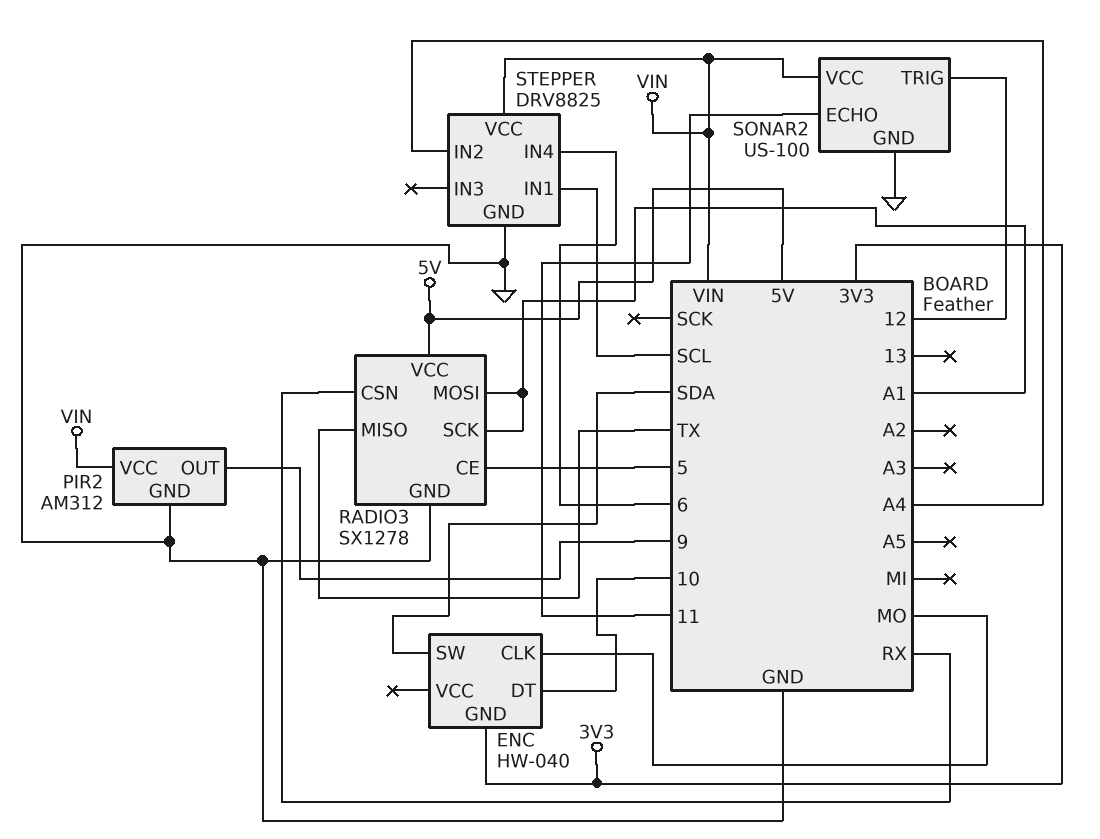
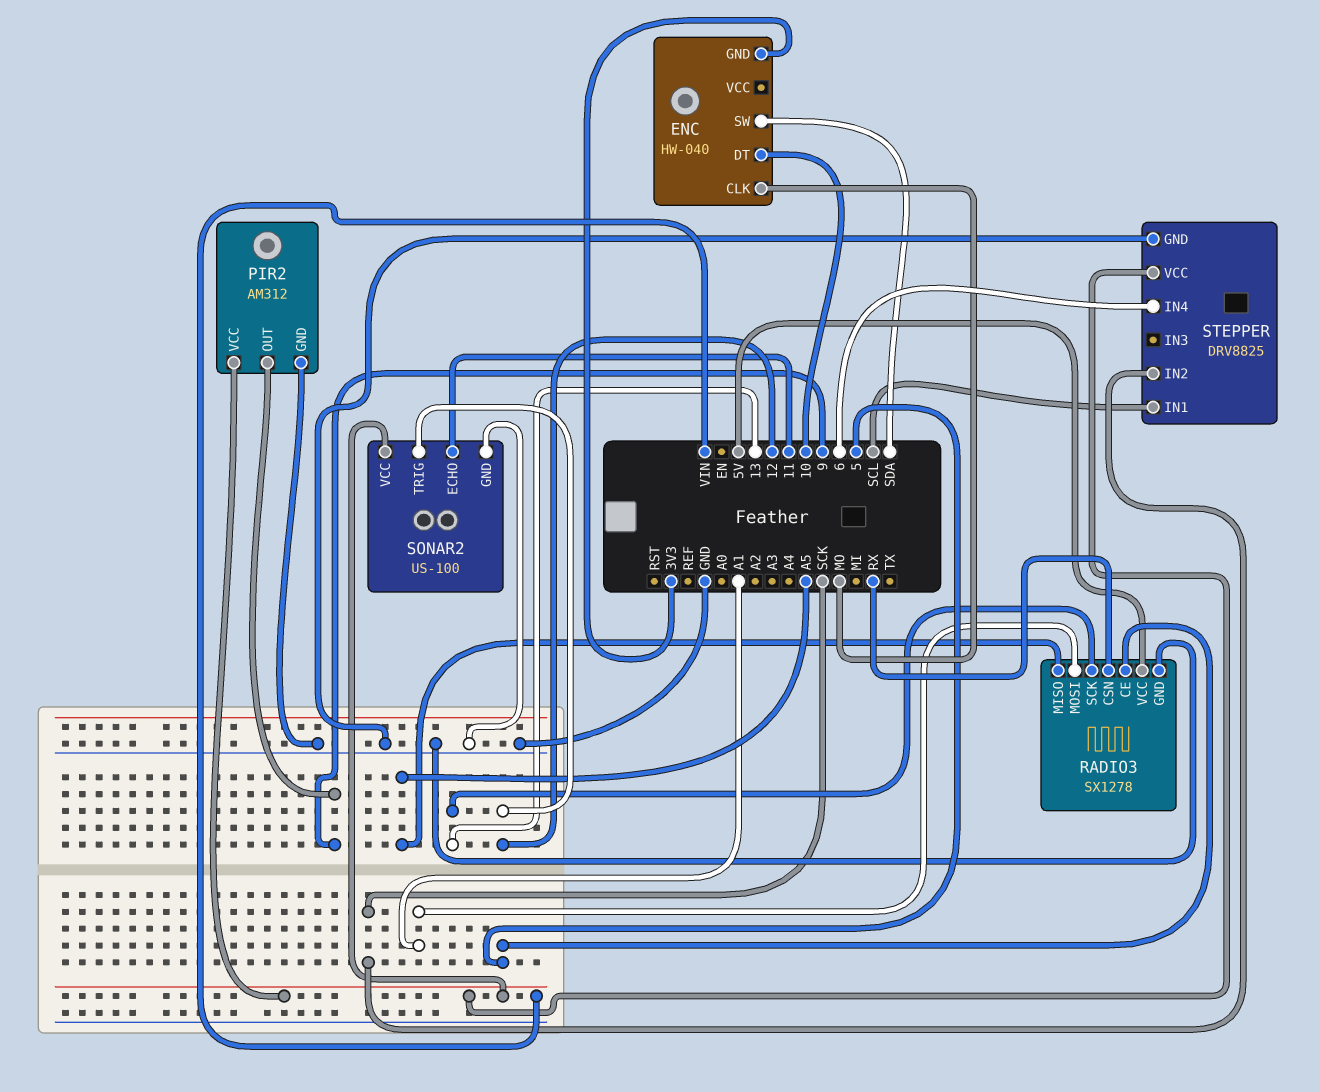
RADIO3 pin MISO: TX -> A5
RADIO3 pin SCK: A1 -> 13
STEPPER pin IN2: A4 -> SCK

